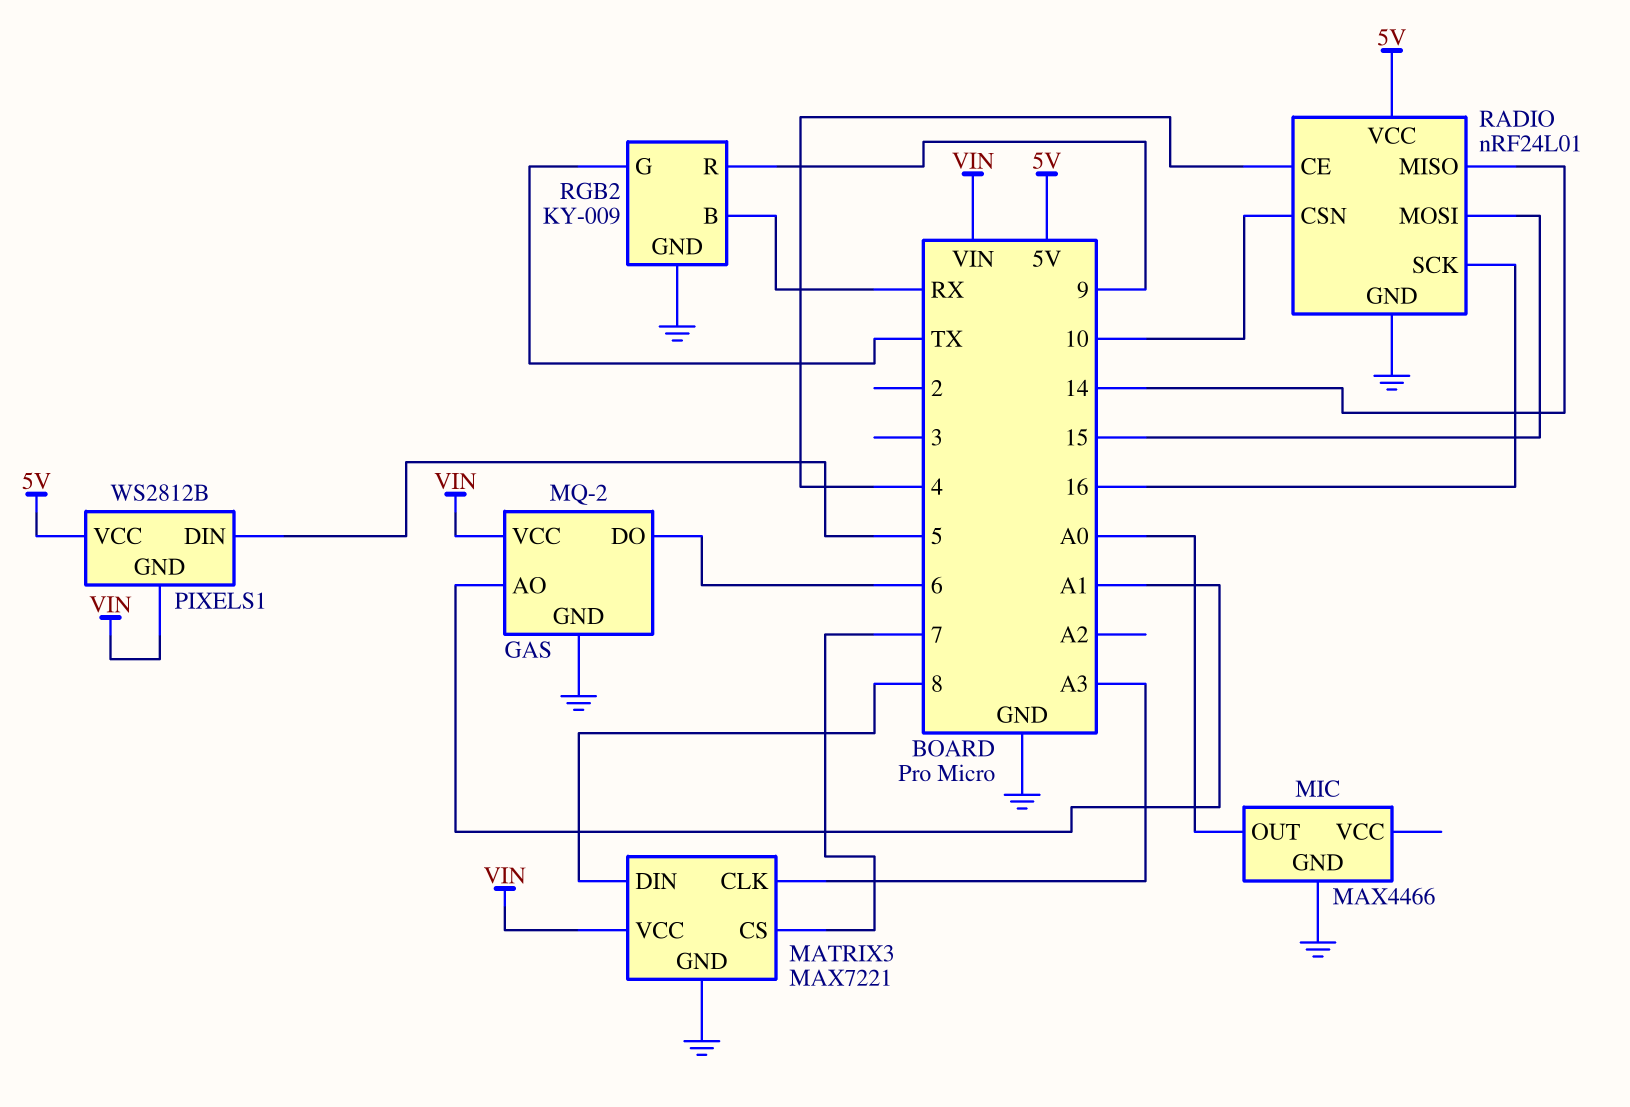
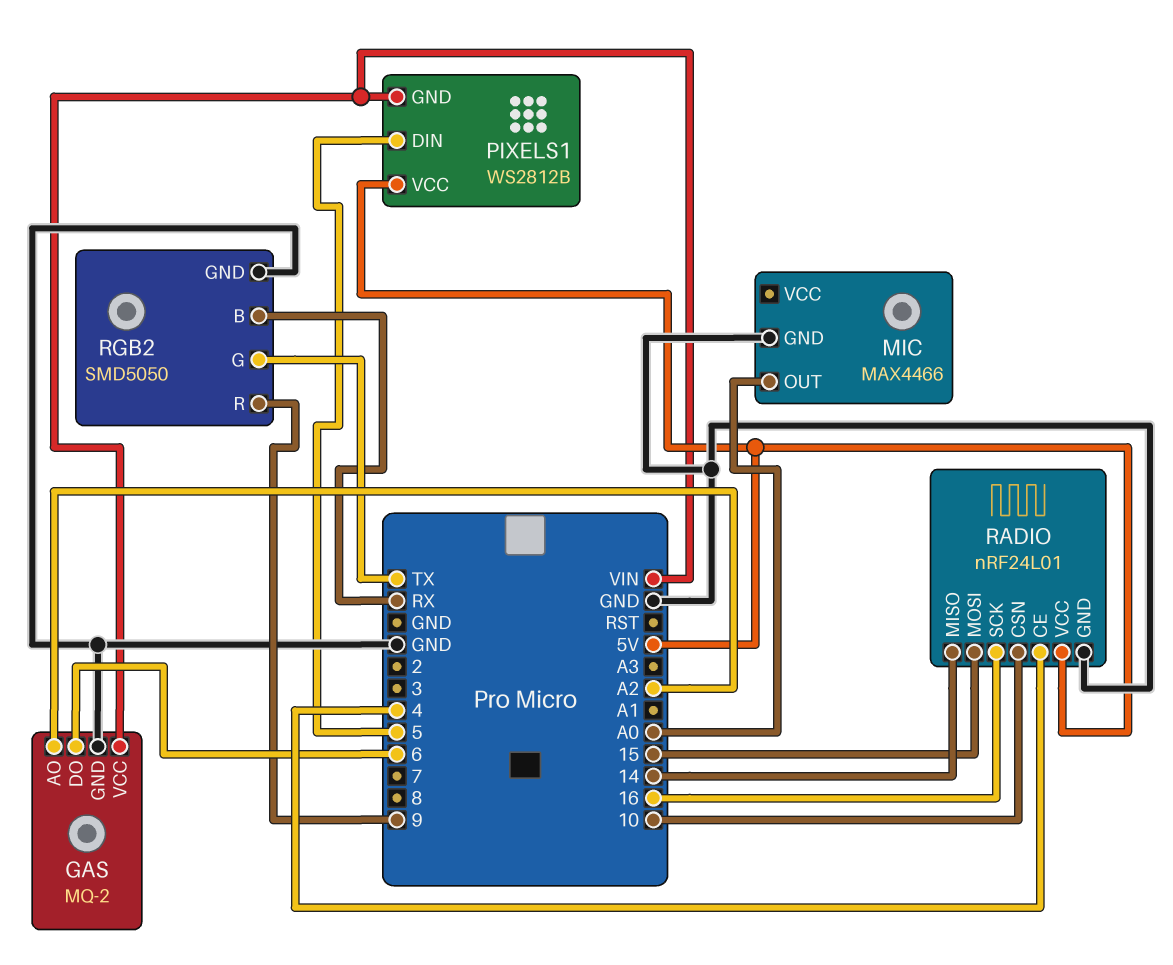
GAS pin AO: A1 -> A2
MATRIX3: MAX7221 -> none
MATRIX3 pin CLK: A3 -> none
MATRIX3 pin CS: 7 -> none
MATRIX3 pin DIN: 8 -> none
MATRIX3 pin GND: GND -> none
MATRIX3 pin VCC: VIN -> none
RGB2: KY-009 -> SMD5050

